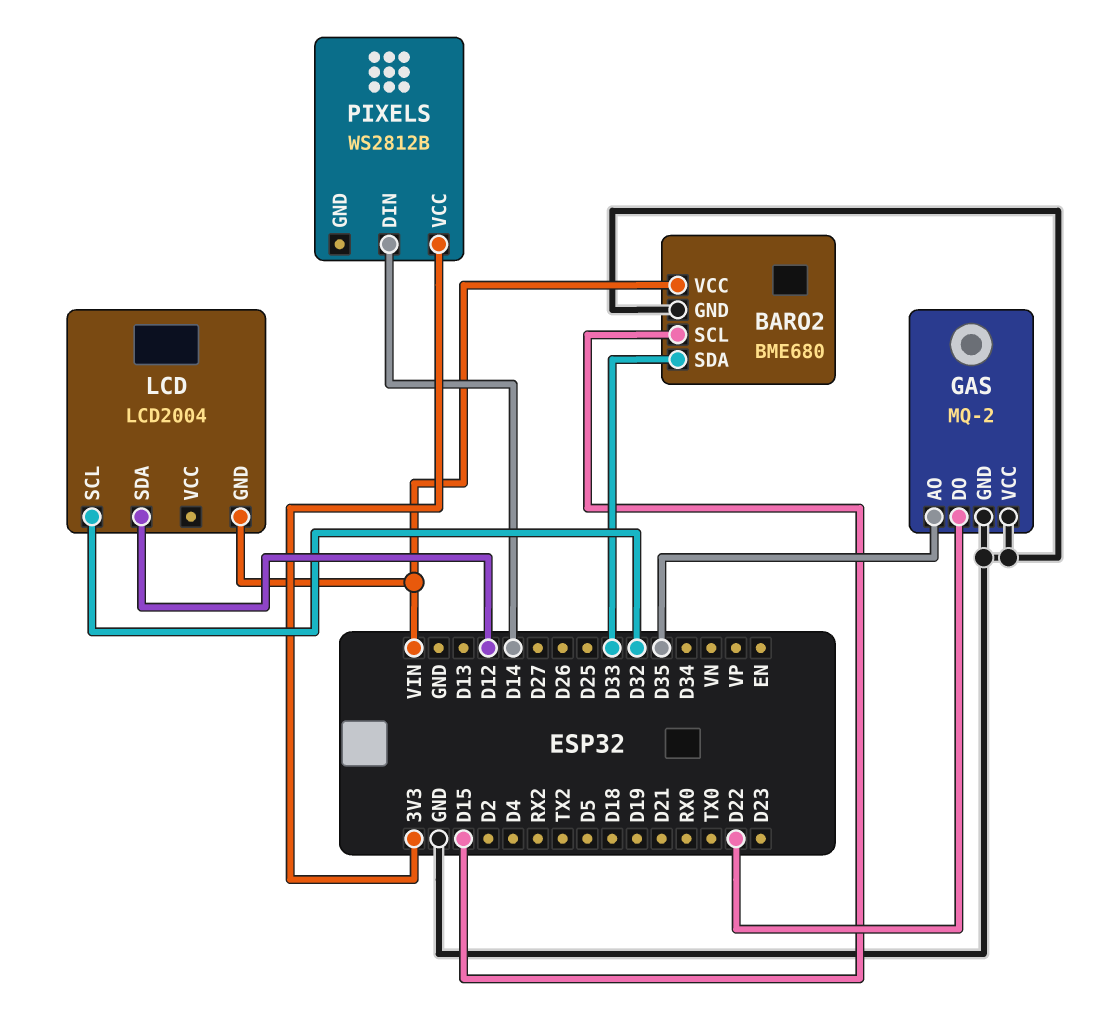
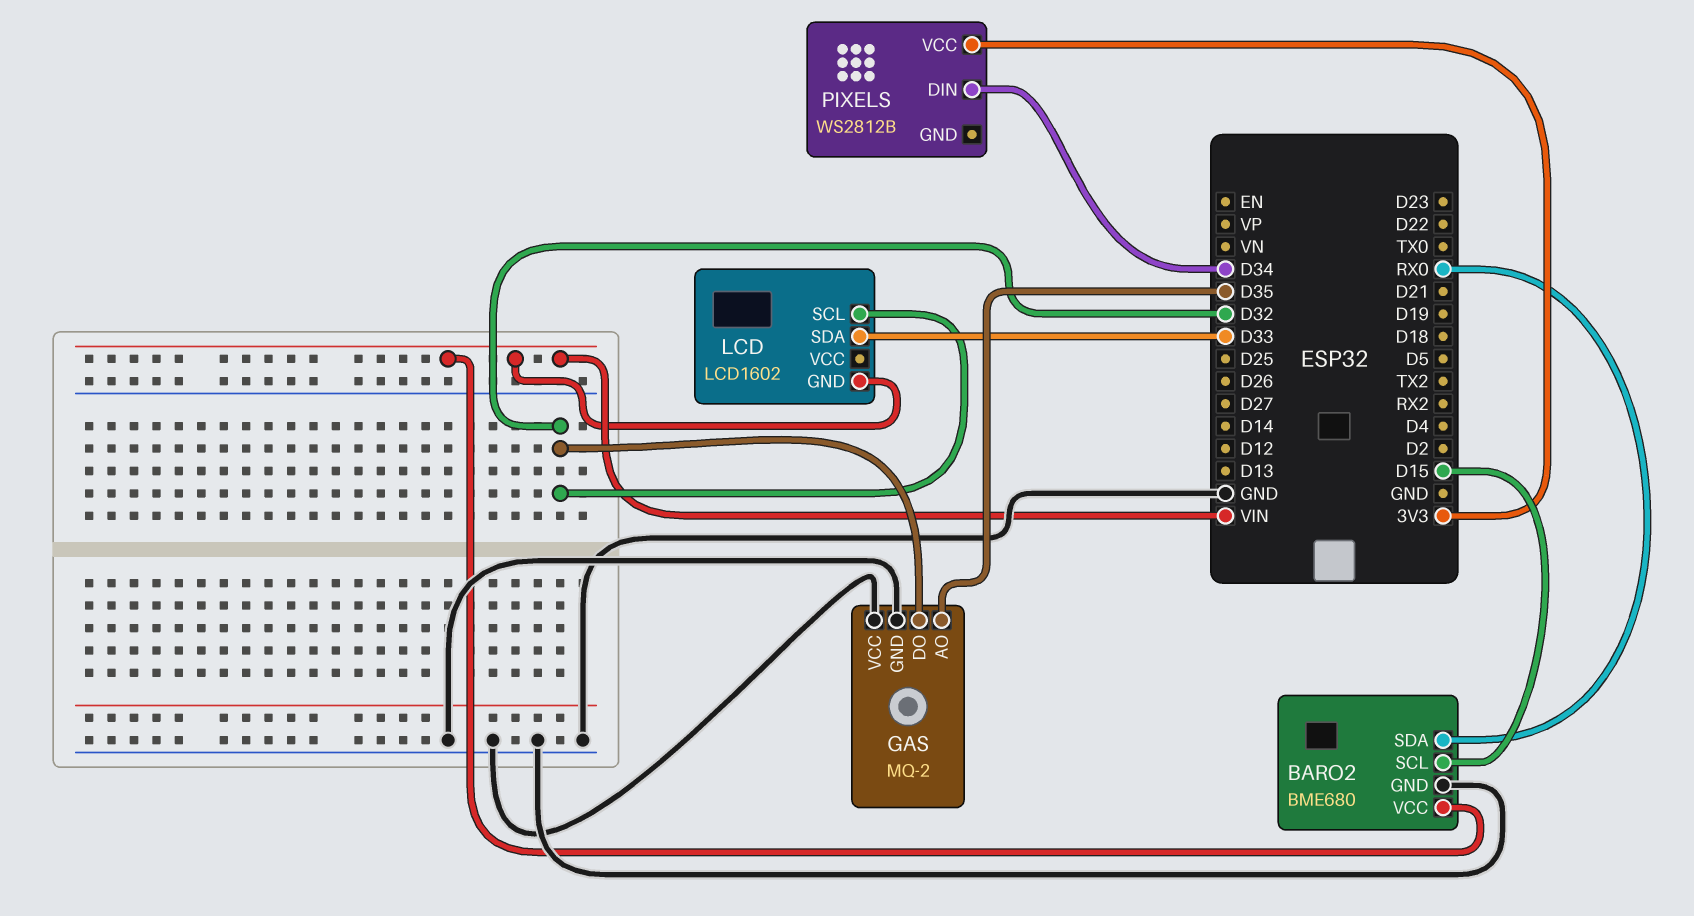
BARO2 pin SDA: D33 -> RX0
GAS pin DO: D22 -> D32
LCD: LCD2004 -> LCD1602
LCD pin SDA: D12 -> D33
PIXELS pin DIN: D14 -> D34

